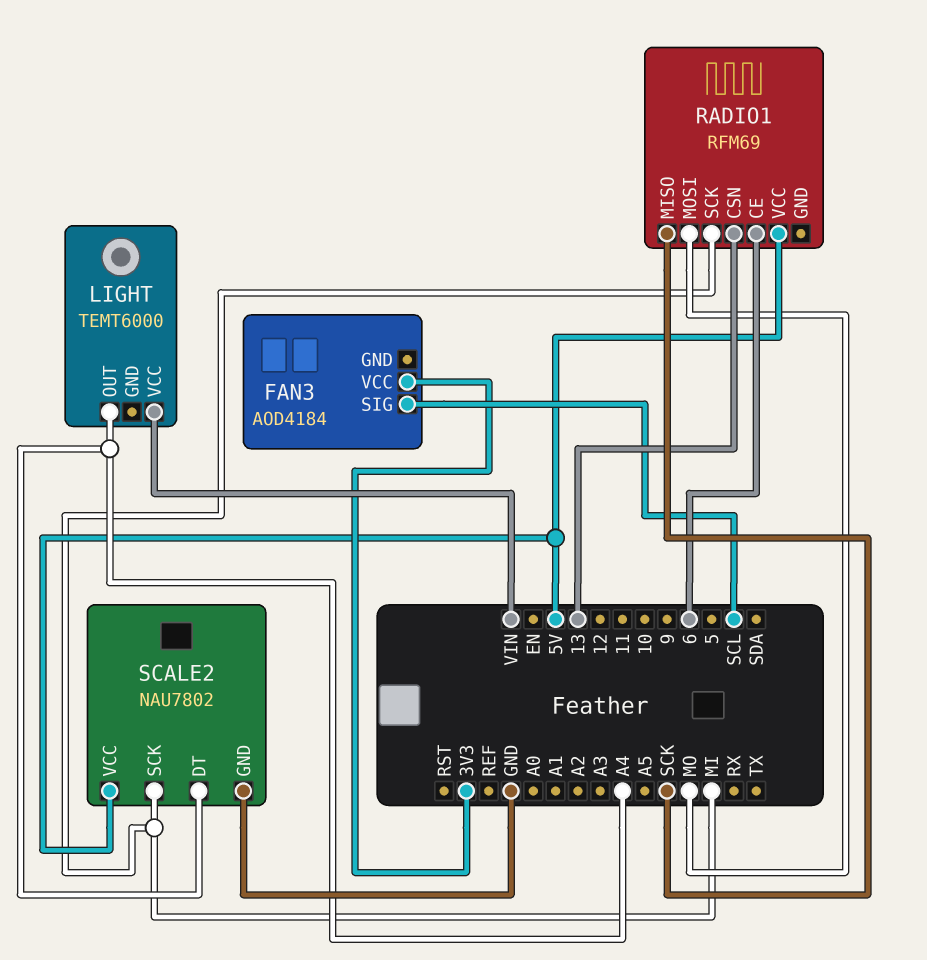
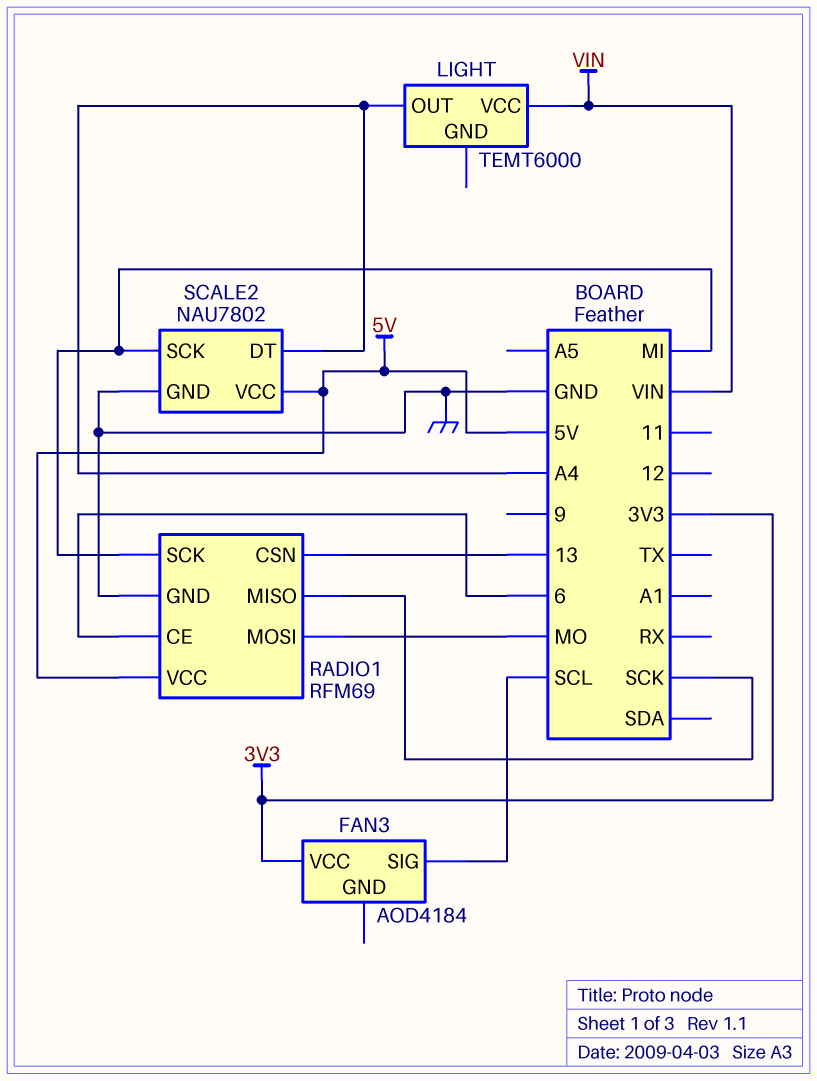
RADIO1 pin GND: none -> GND

